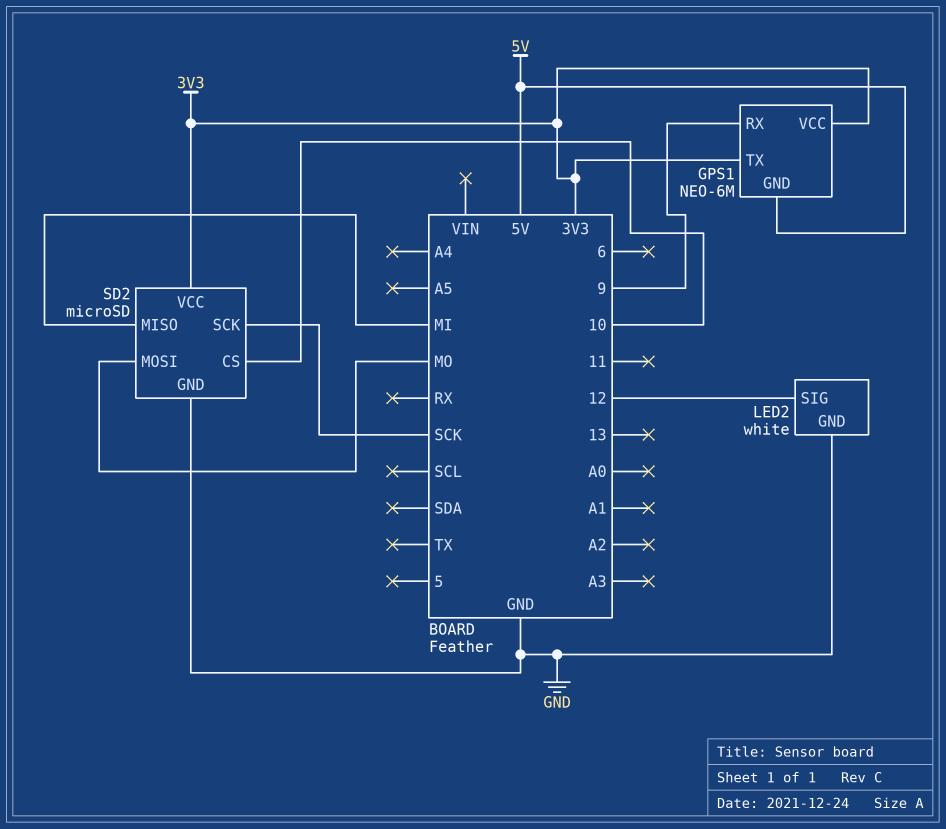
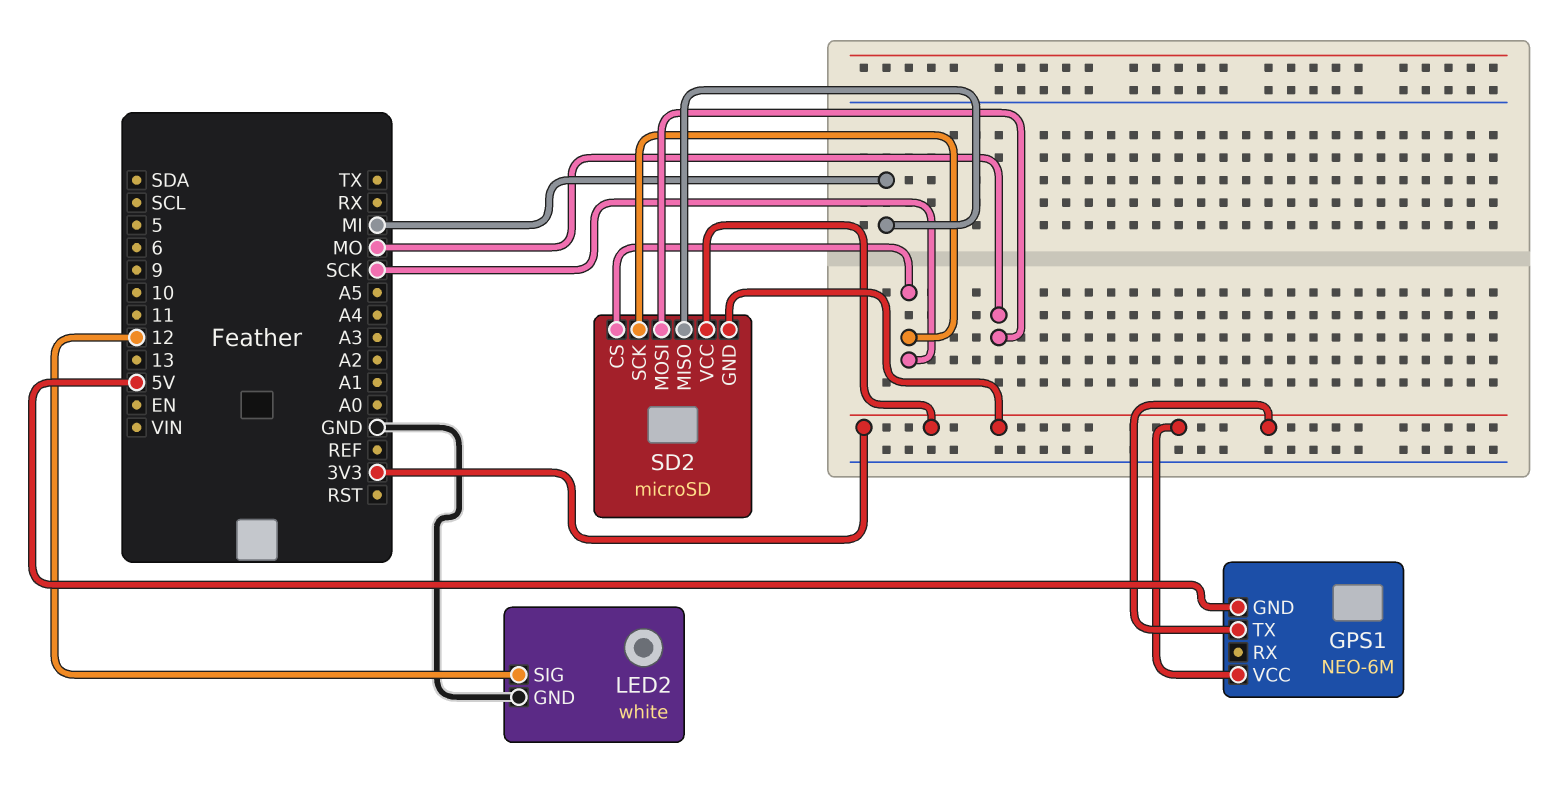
GPS1 pin RX: 9 -> none
SD2 pin CS: 10 -> SCK
SD2 pin GND: GND -> 3V3

